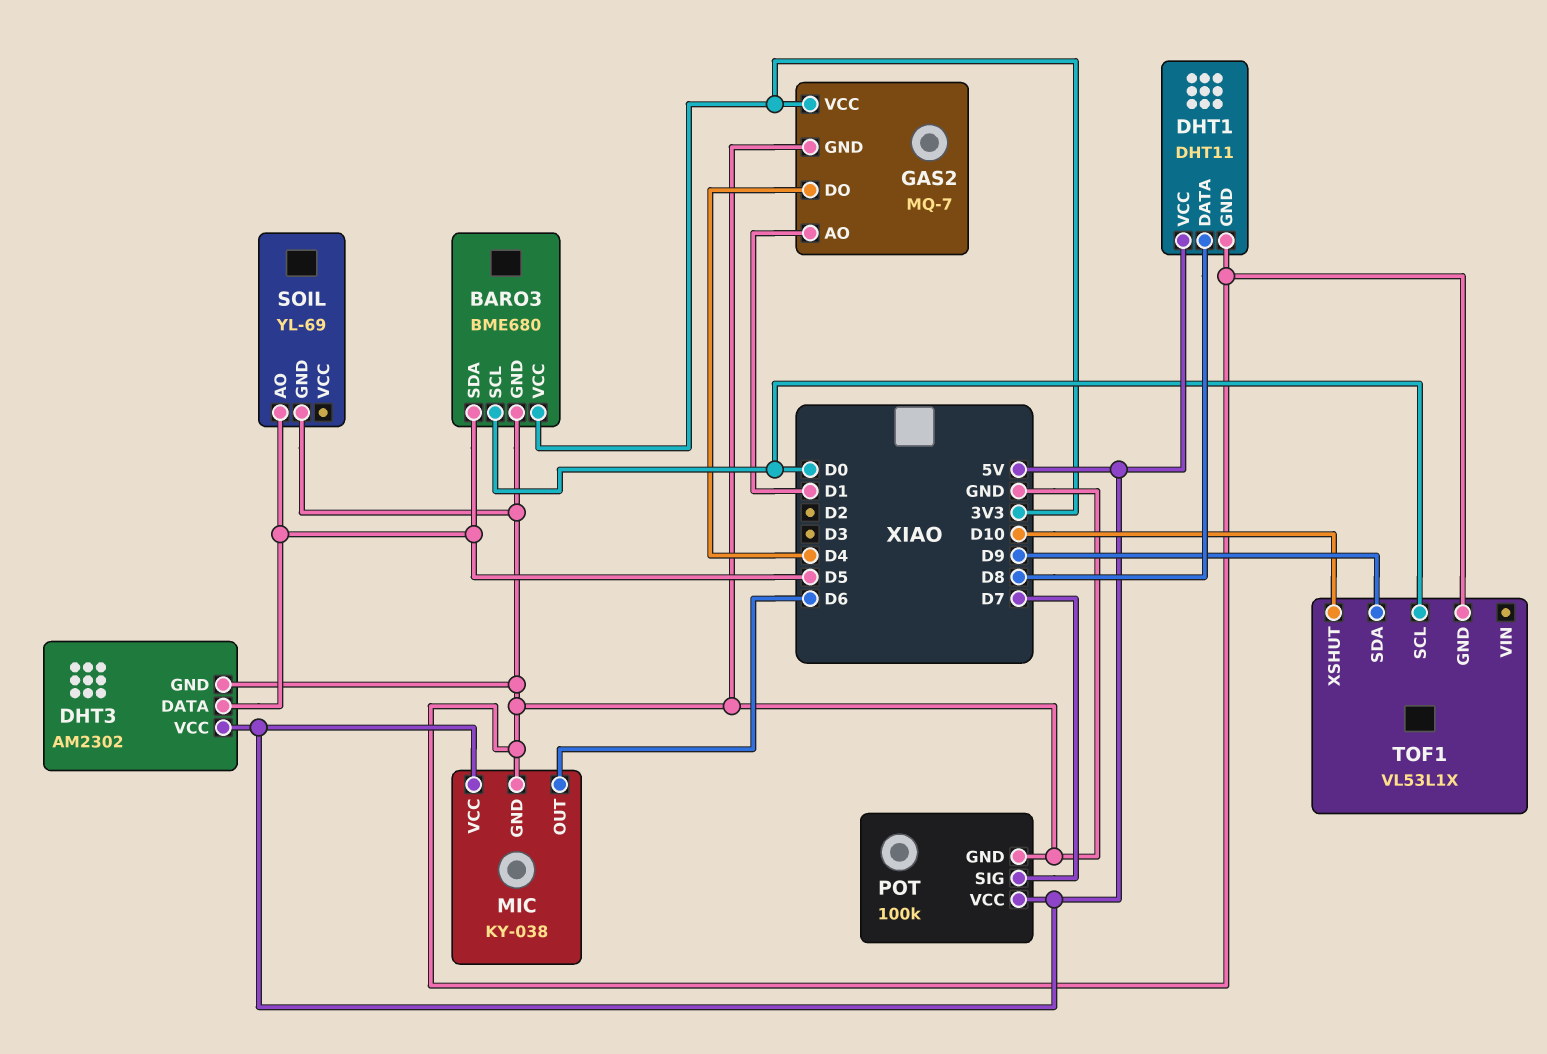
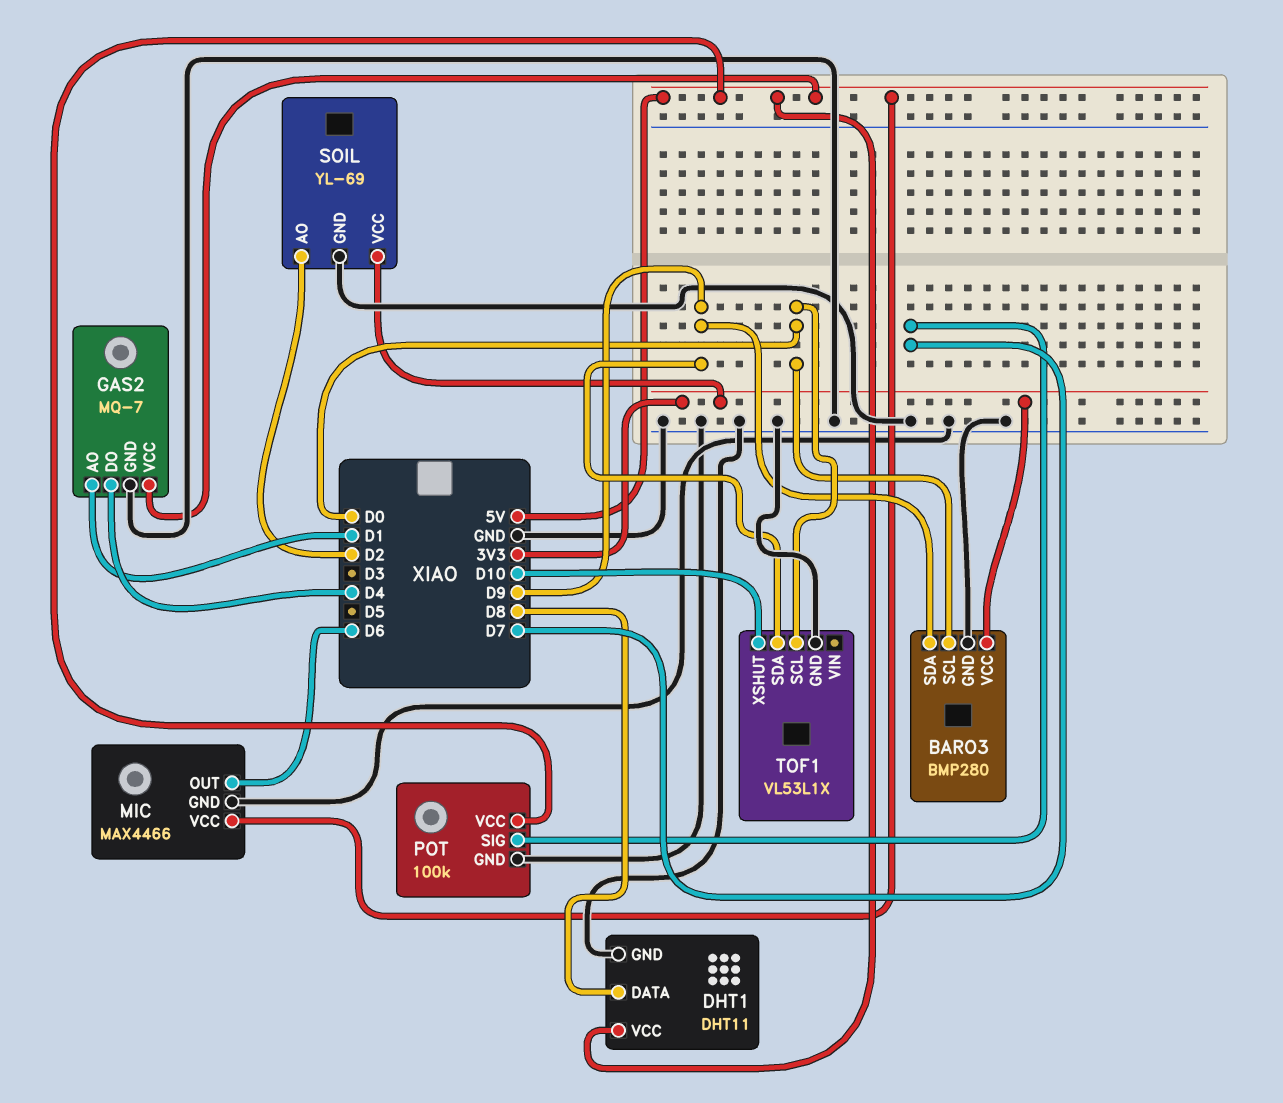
BARO3: BME680 -> BMP280
BARO3 pin SDA: D5 -> D9
DHT3: AM2302 -> none
DHT3 pin DATA: D5 -> none
DHT3 pin GND: GND -> none
DHT3 pin VCC: 5V -> none
GAS2 pin VCC: 3V3 -> 5V
MIC: KY-038 -> MAX4466
SOIL pin AO: D5 -> D2
SOIL pin VCC: none -> 3V3

